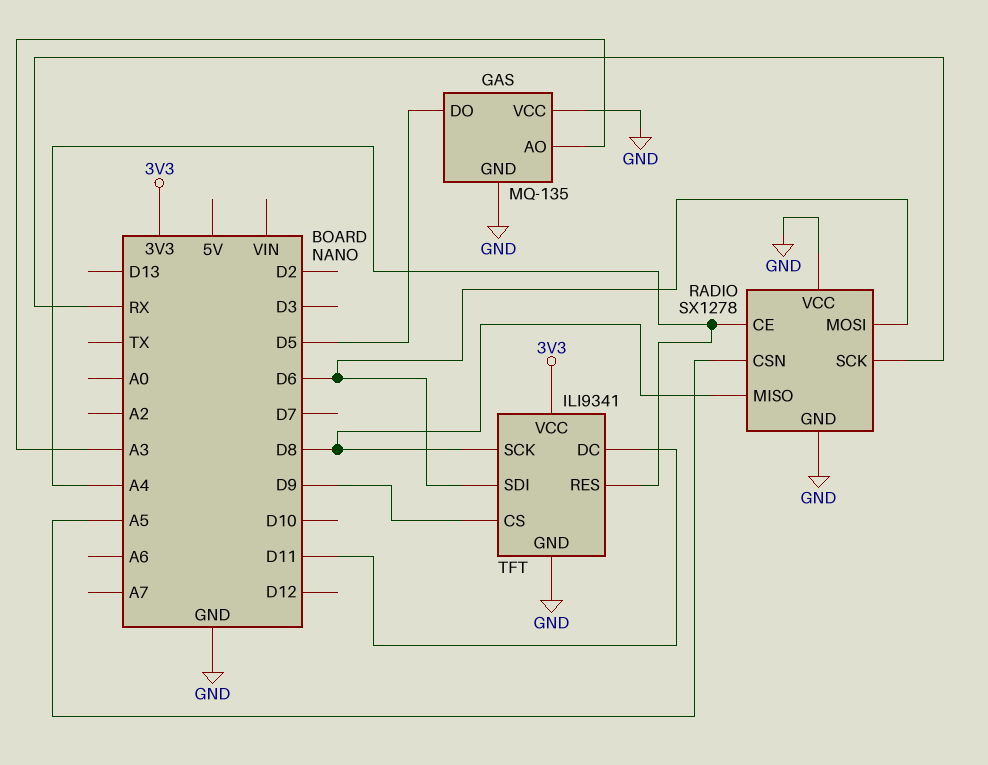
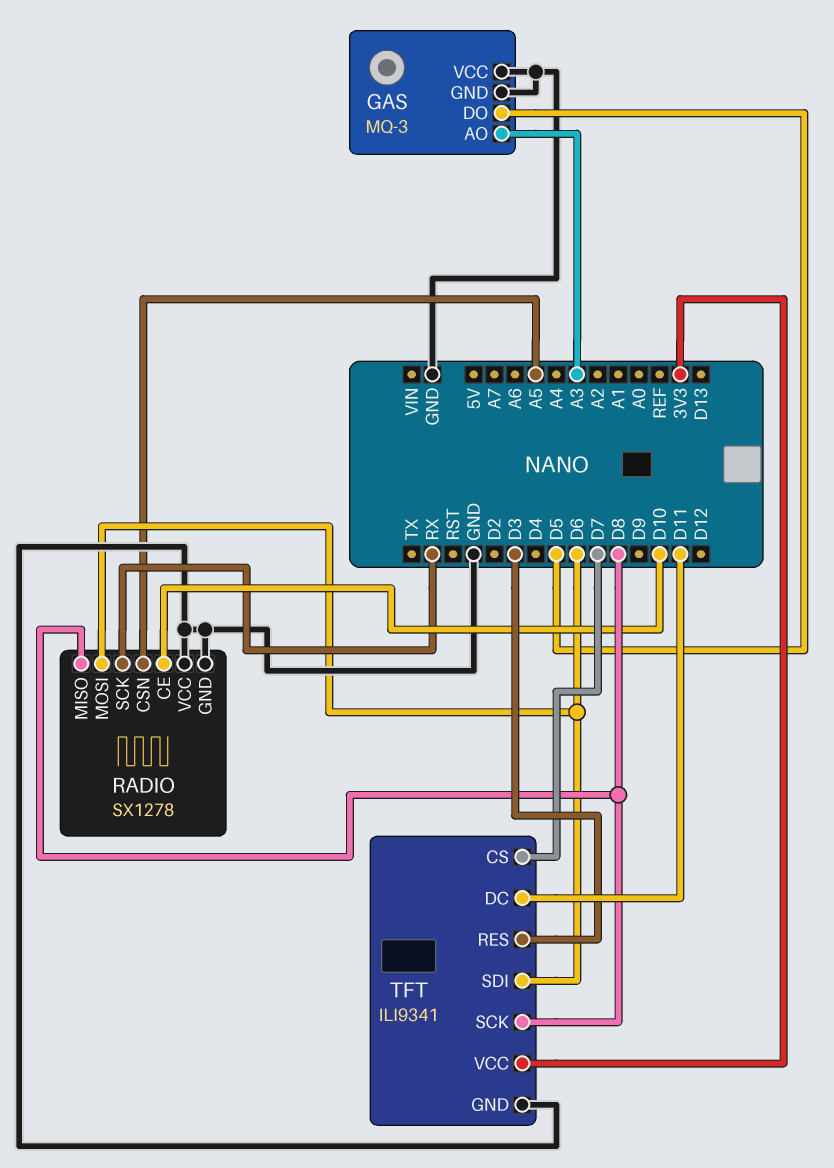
GAS: MQ-135 -> MQ-3
RADIO pin CE: A4 -> D10
TFT pin CS: D9 -> D7
TFT pin RES: A4 -> D3

